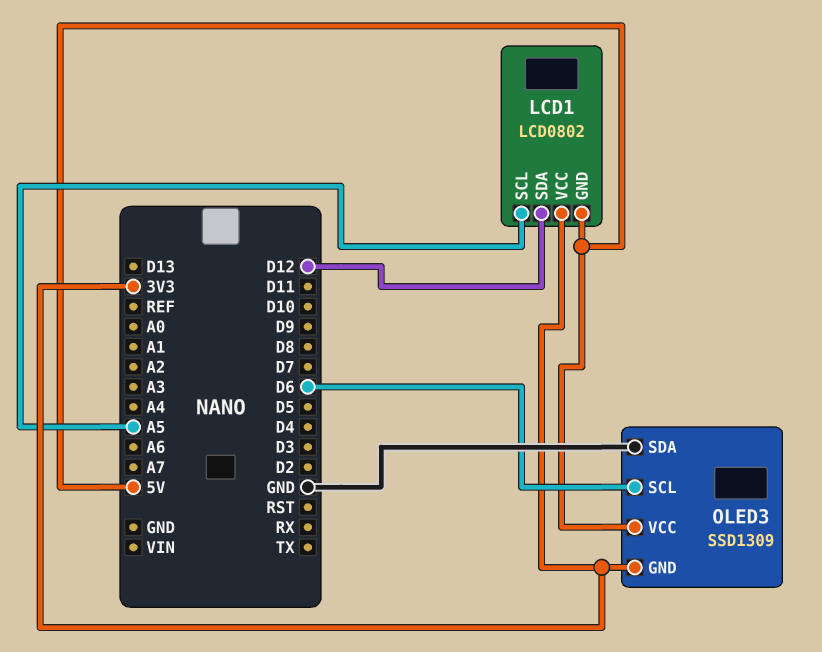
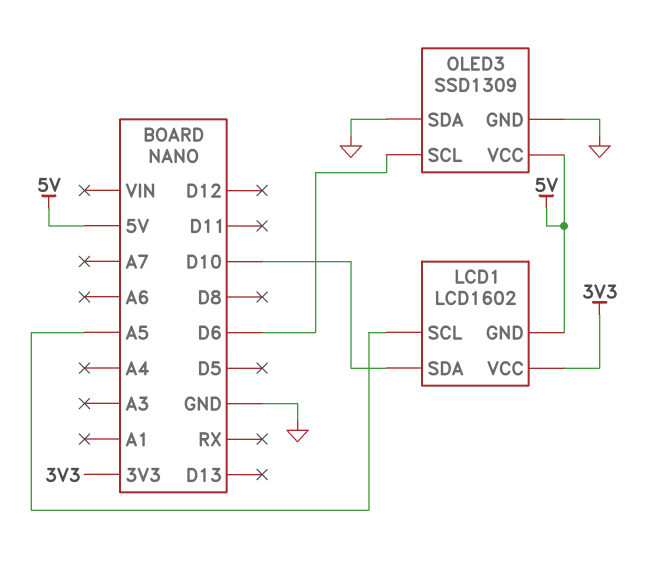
LCD1: LCD0802 -> LCD1602
LCD1 pin SDA: D12 -> D10
OLED3 pin GND: 3V3 -> GND

